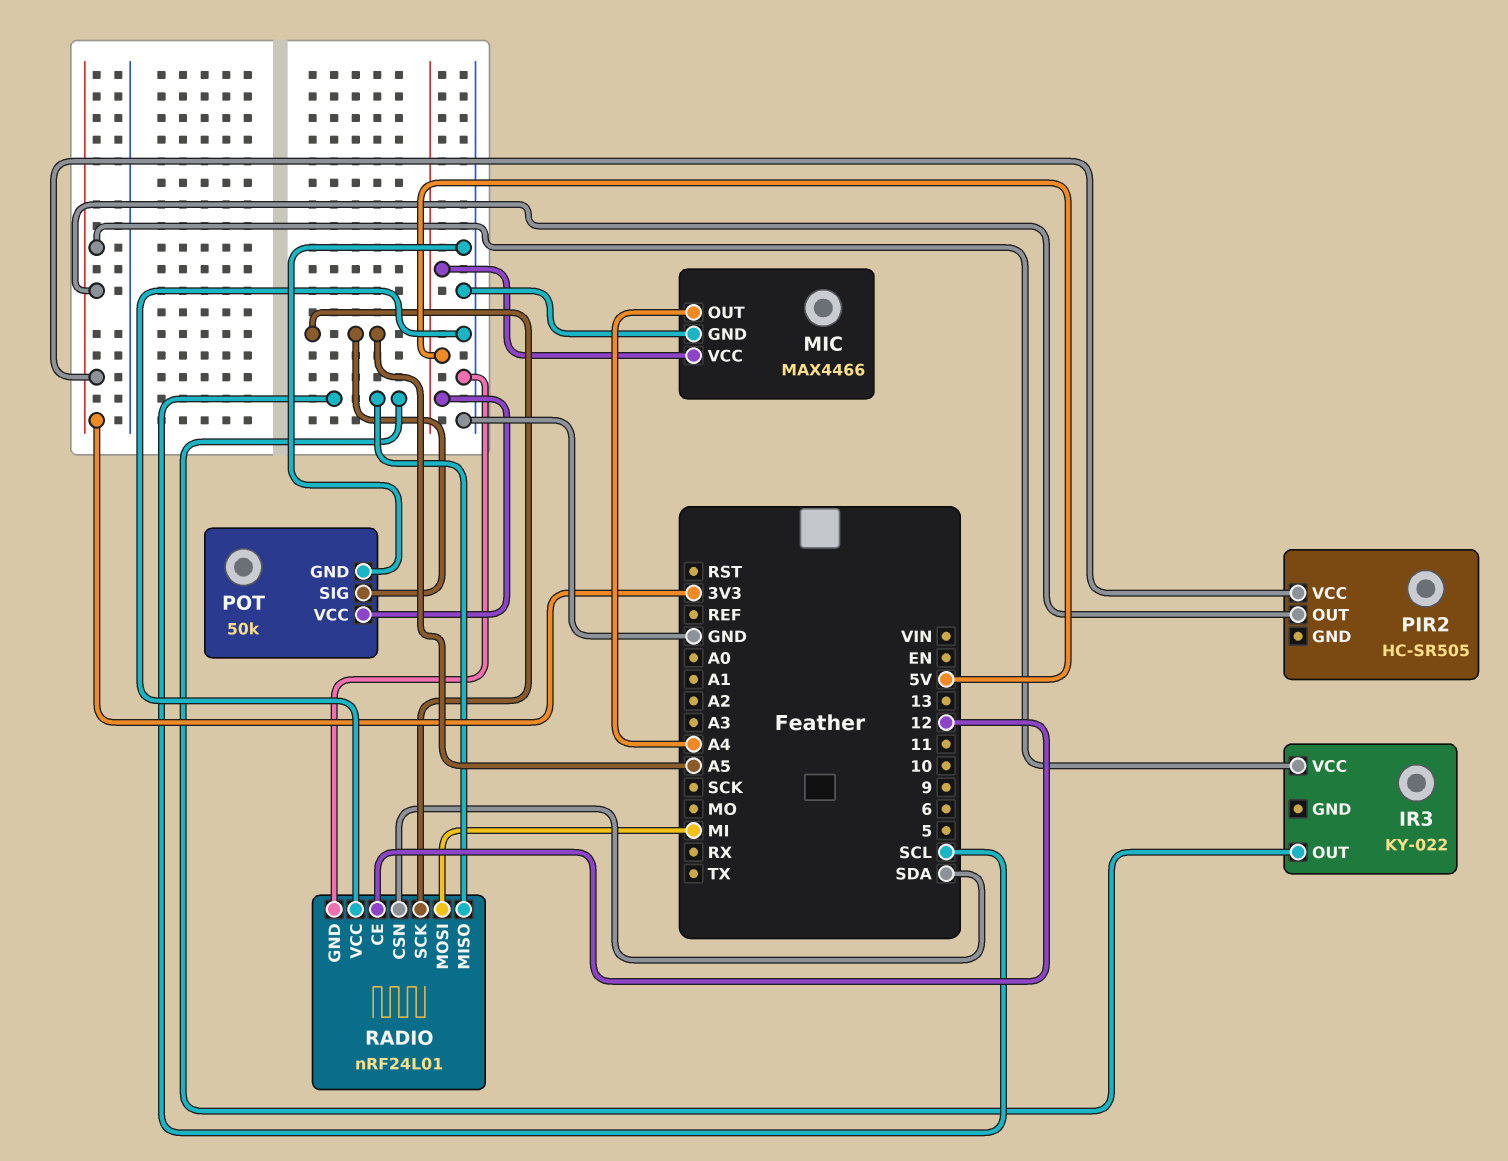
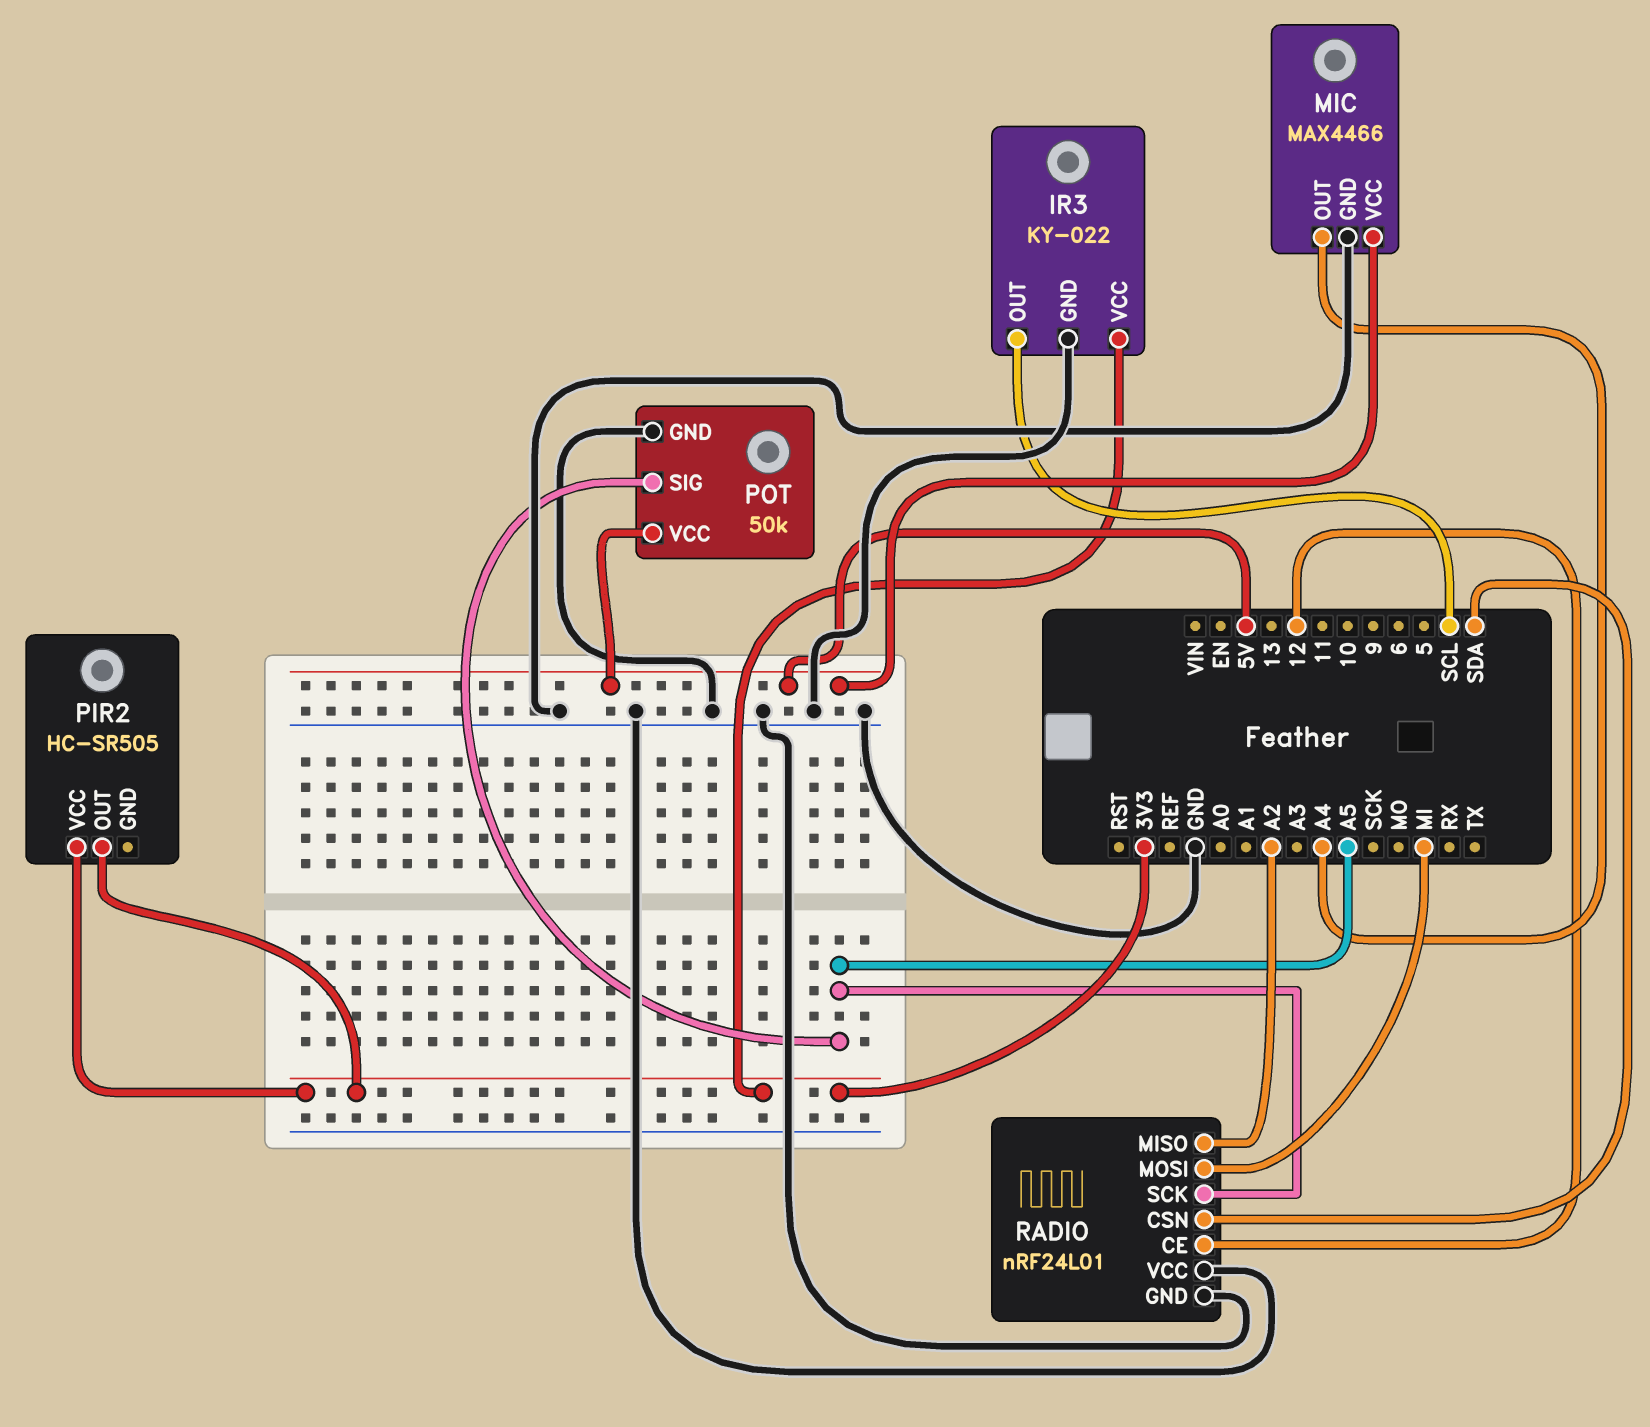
IR3 pin GND: none -> GND
RADIO pin MISO: SCL -> A2

